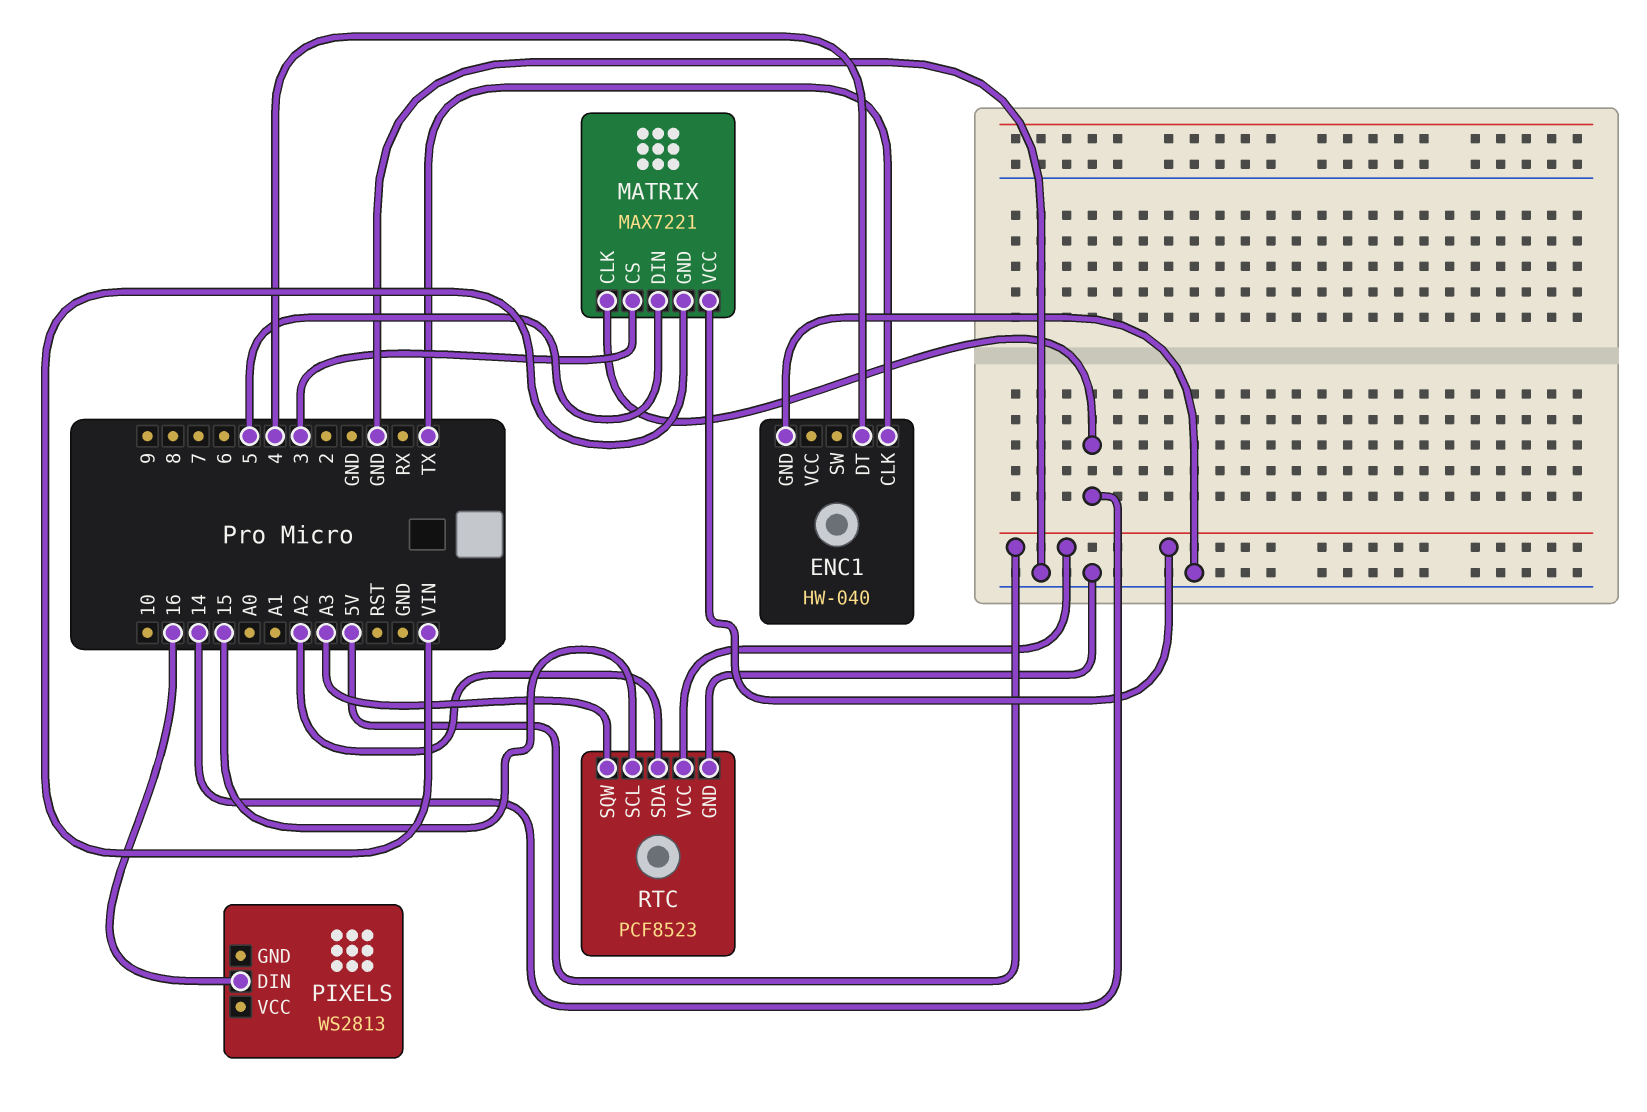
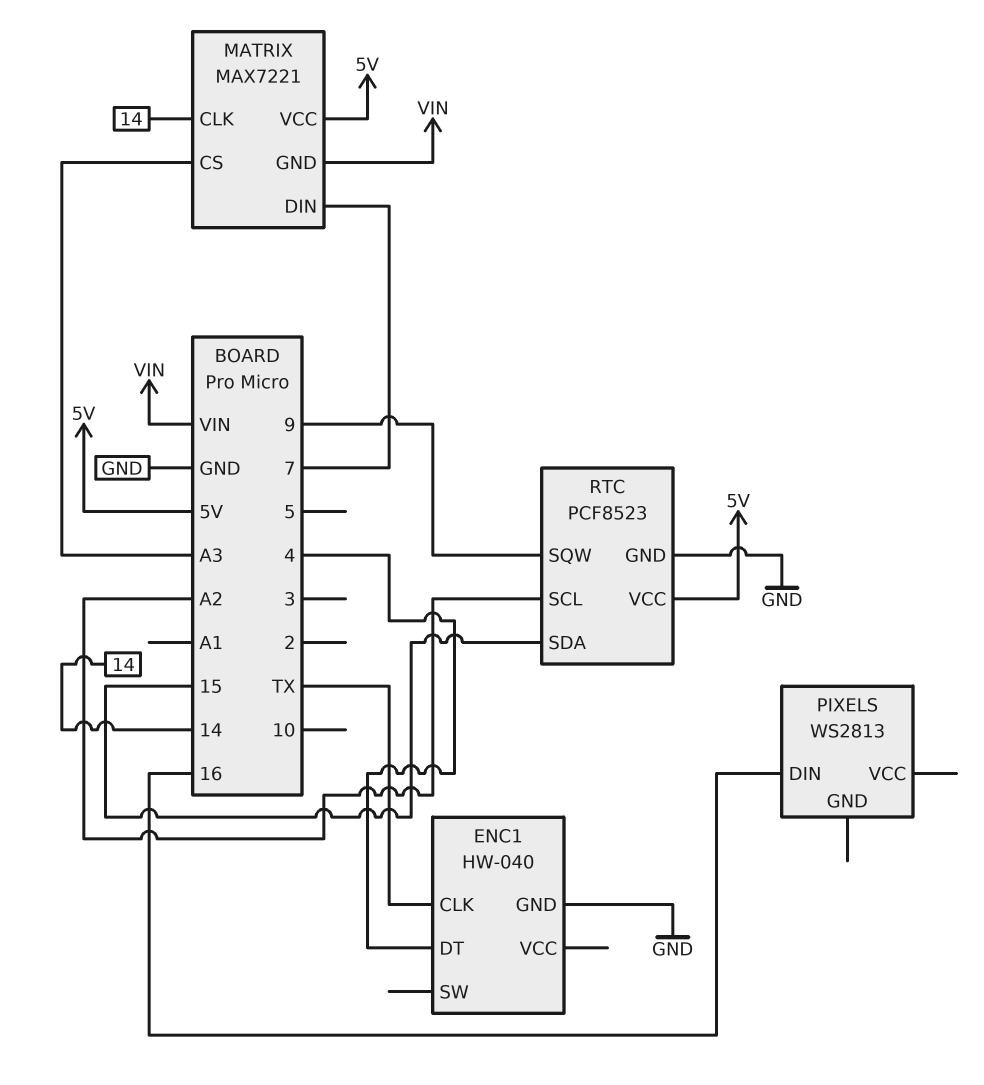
MATRIX pin CS: 3 -> A3
MATRIX pin DIN: 5 -> 7
RTC pin SCL: 15 -> A2
RTC pin SDA: A2 -> 15
RTC pin SQW: A3 -> 9

